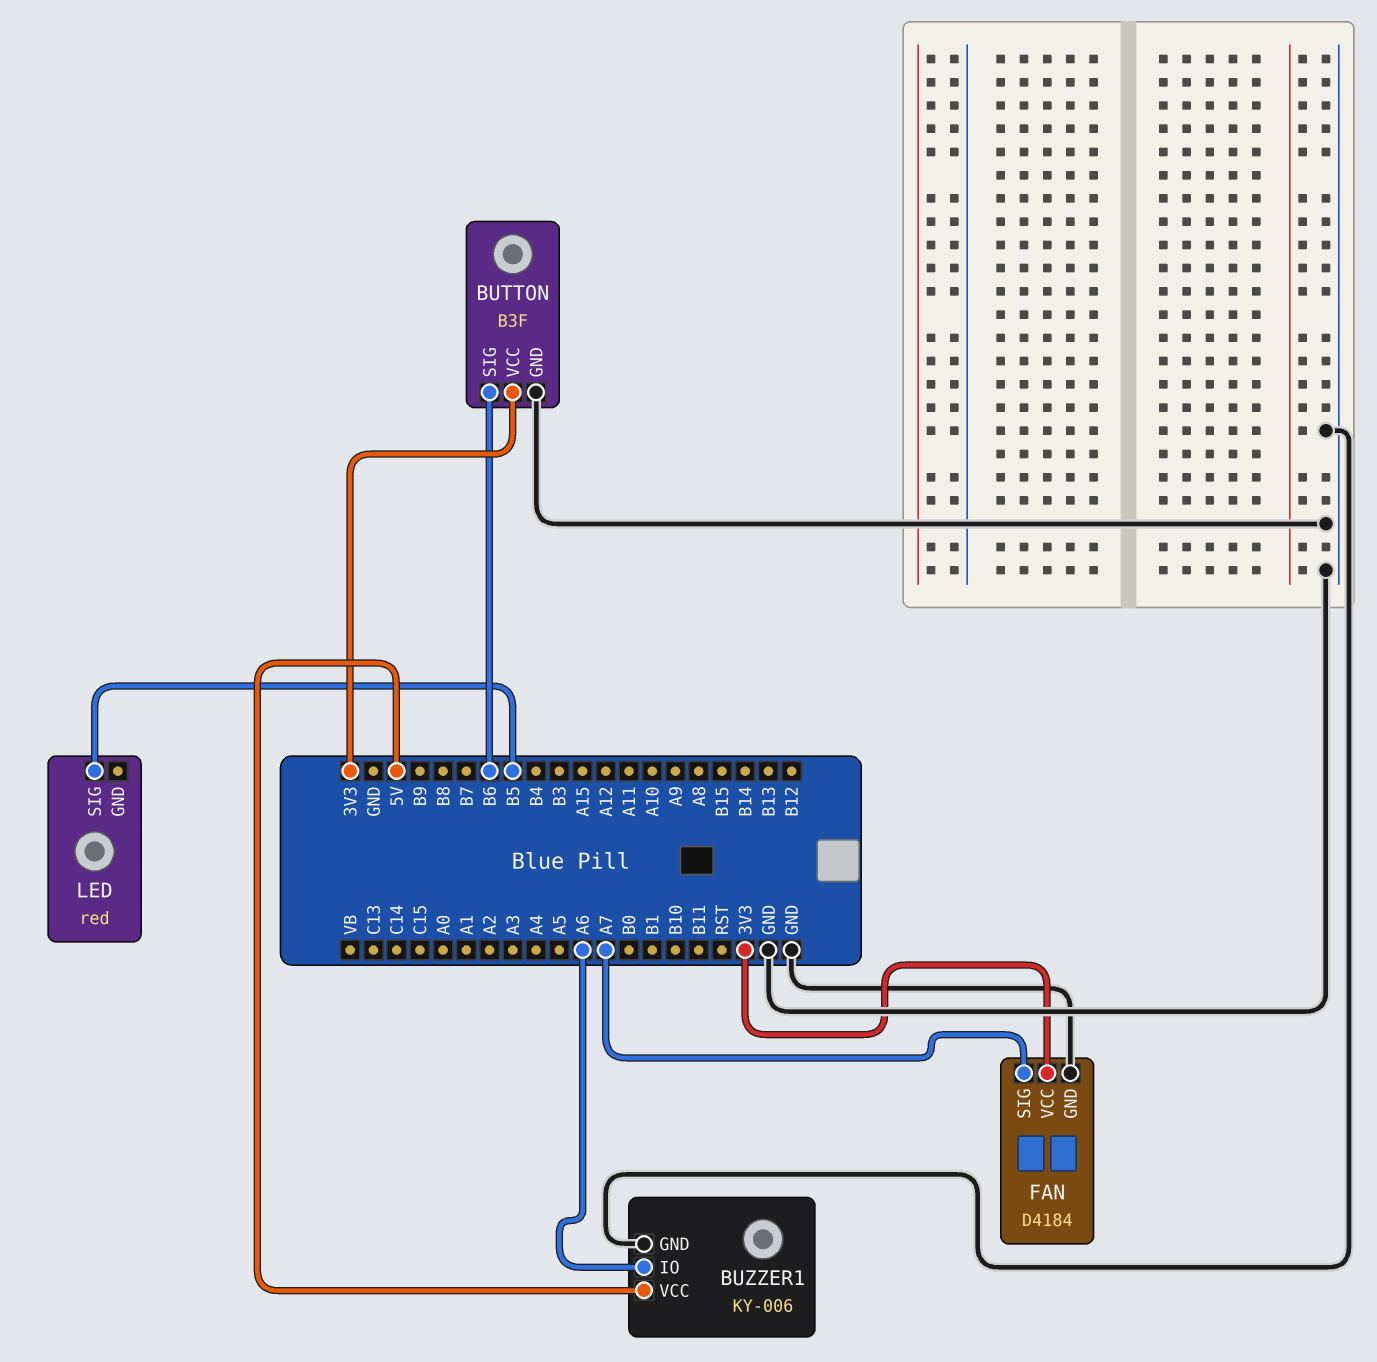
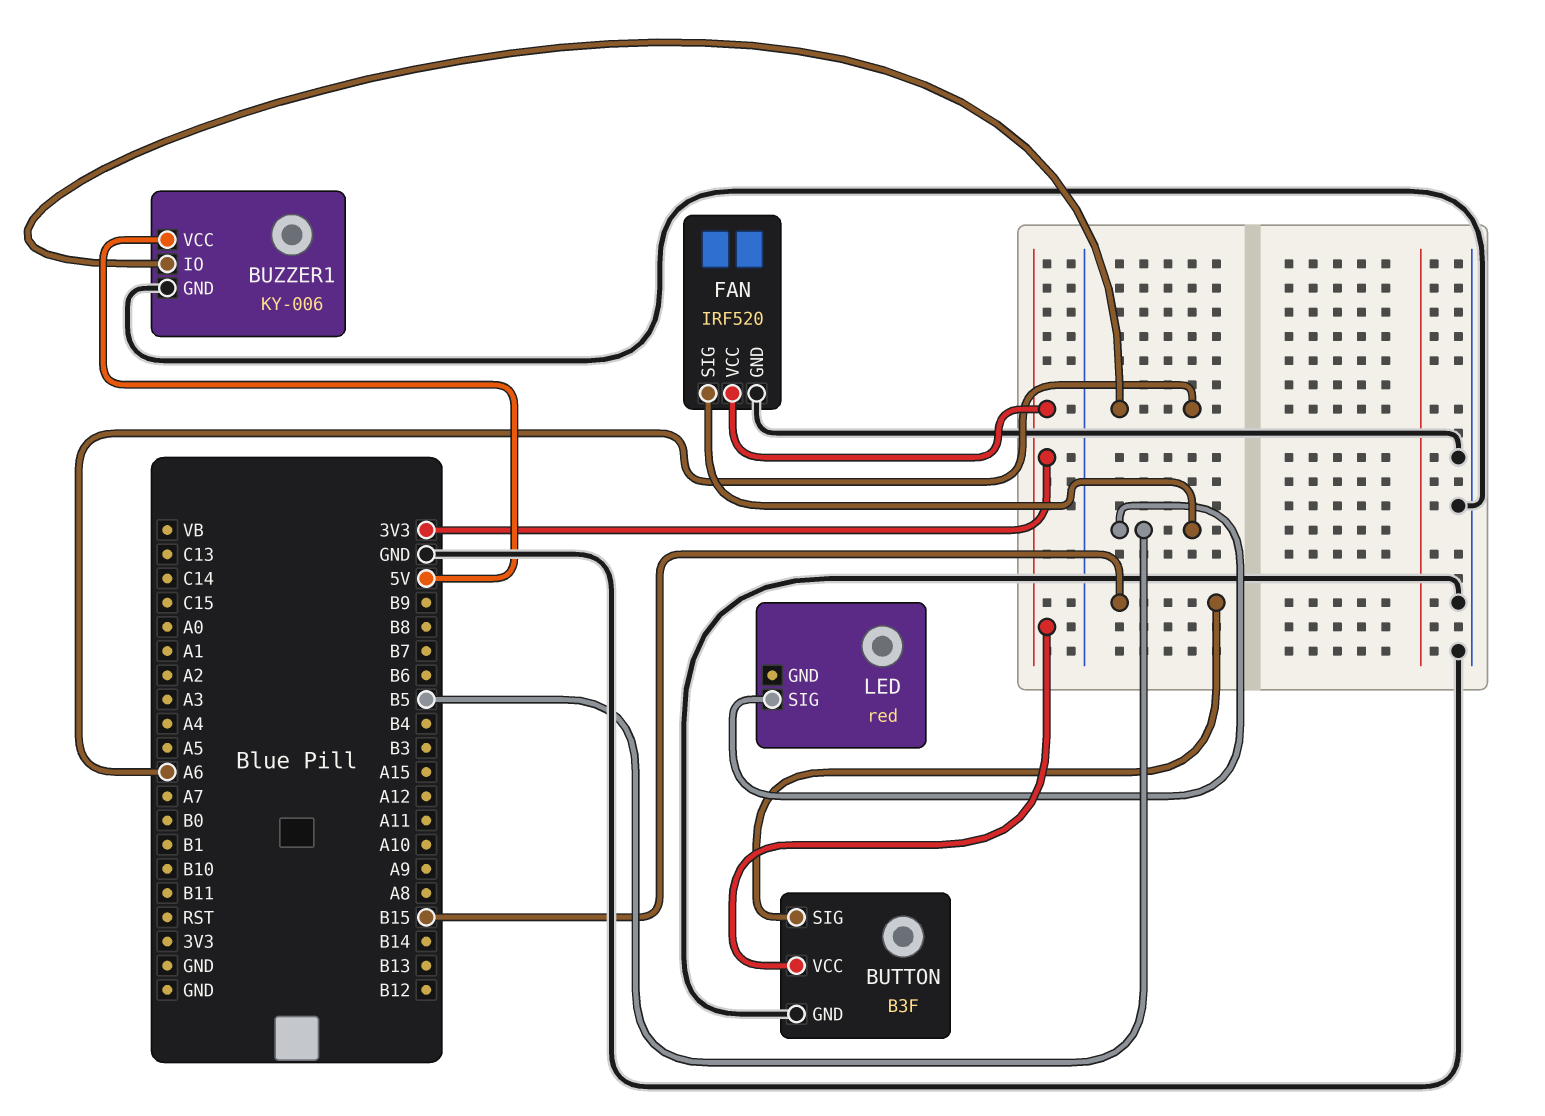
BUTTON pin SIG: B6 -> B15
FAN: D4184 -> IRF520
FAN pin SIG: A7 -> B5

